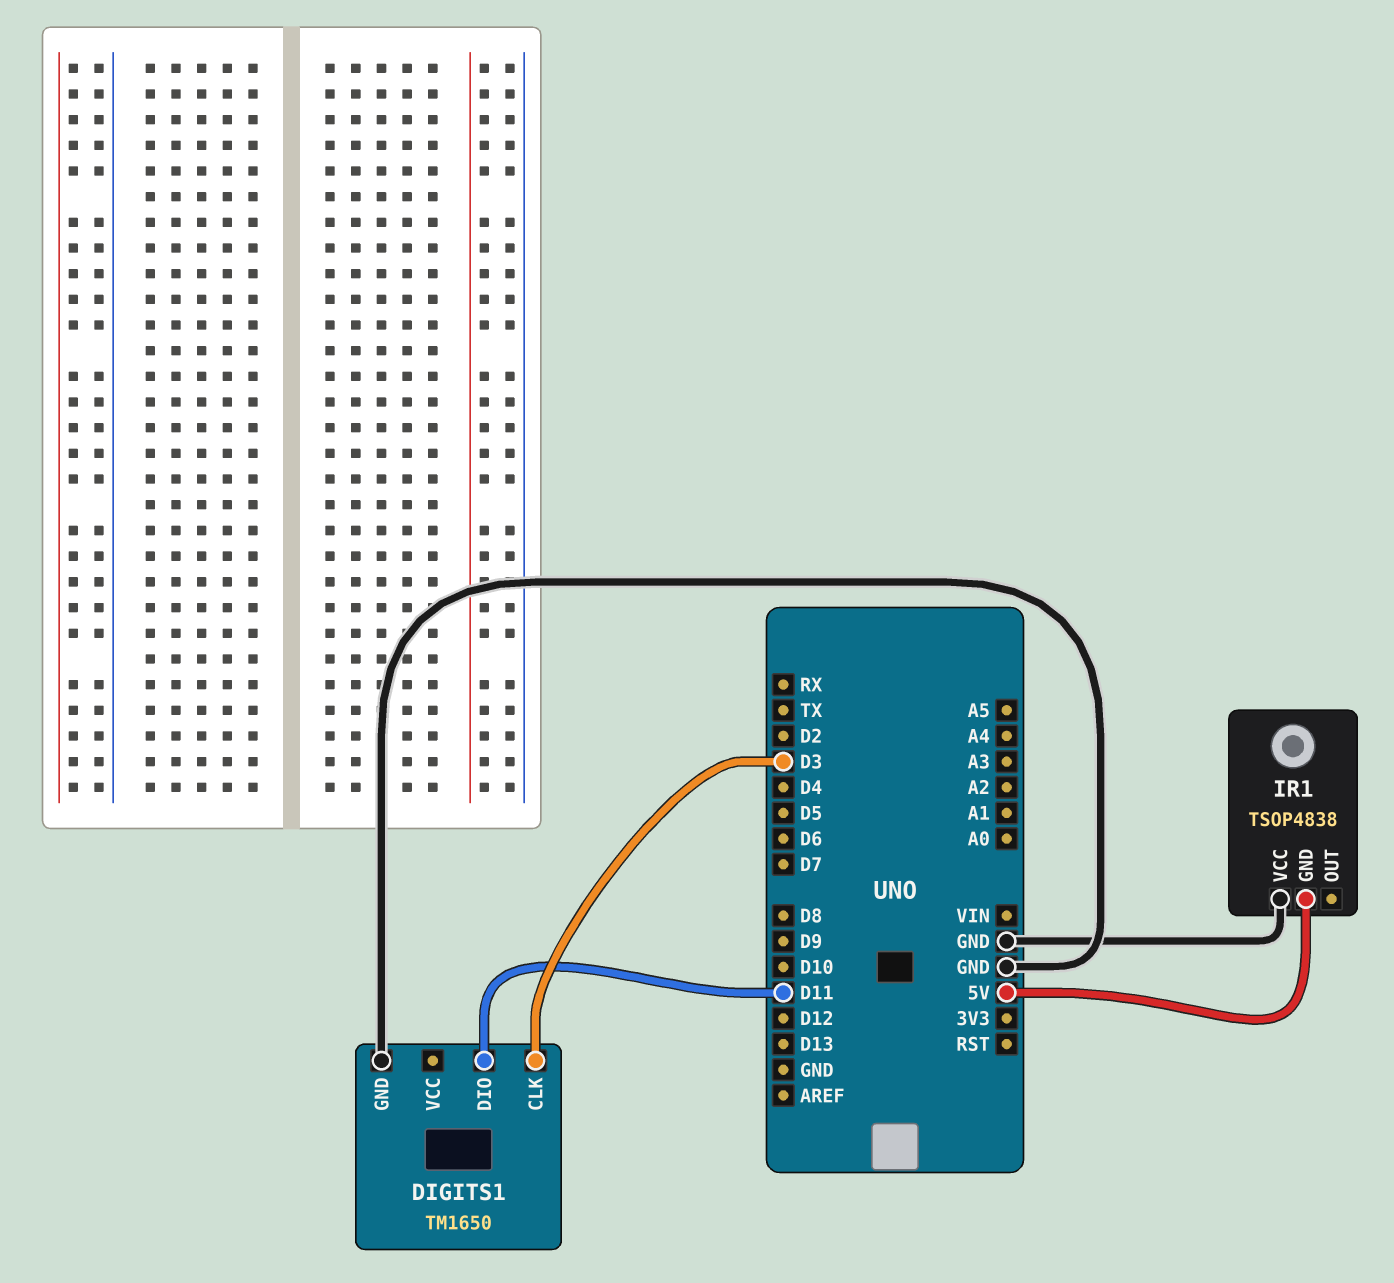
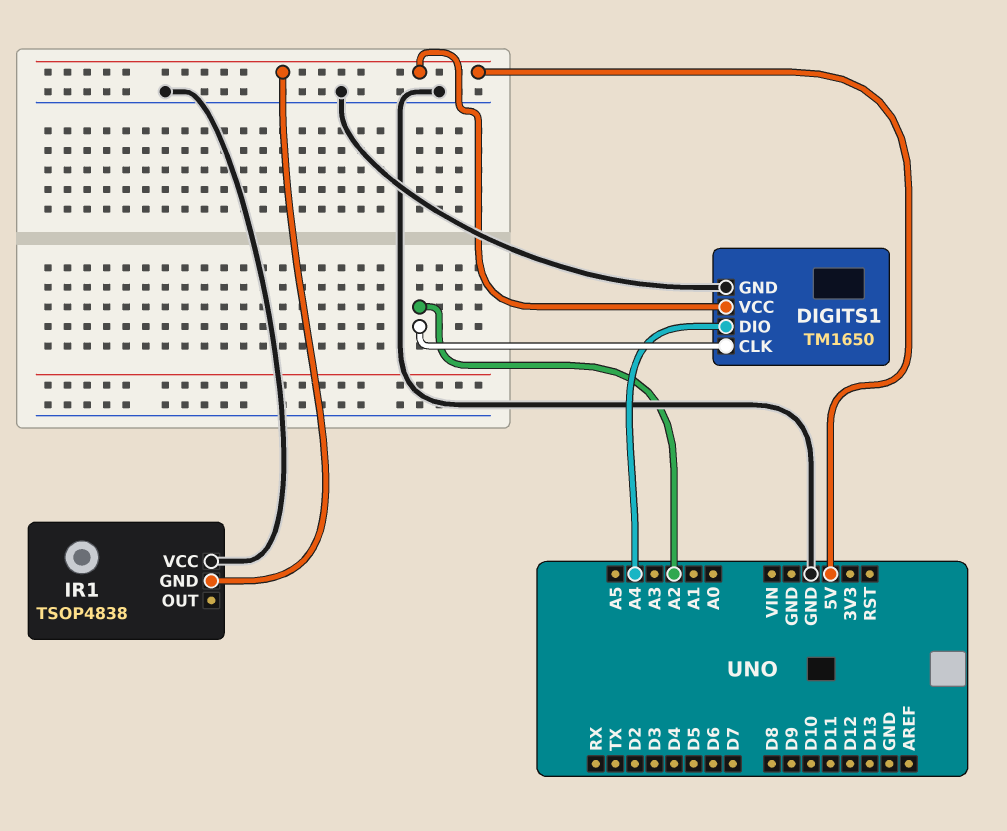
DIGITS1 pin CLK: D3 -> A2
DIGITS1 pin DIO: D11 -> A4
DIGITS1 pin VCC: none -> 5V

